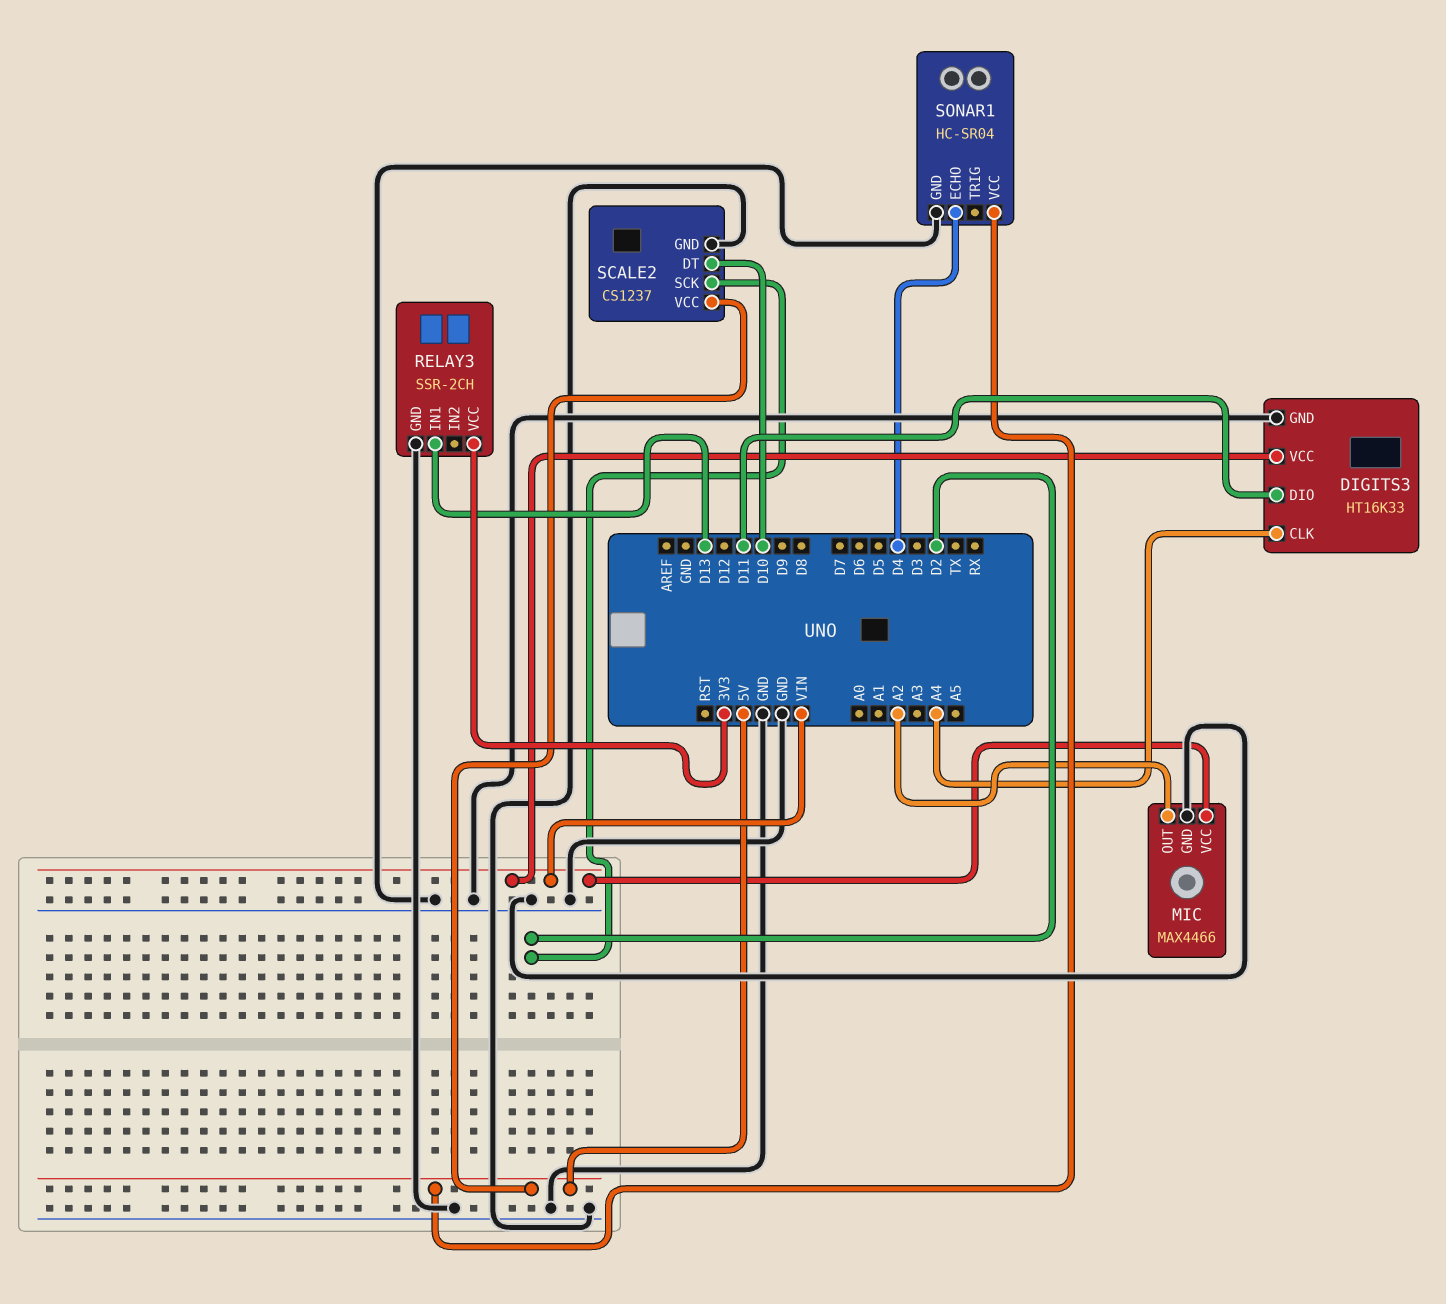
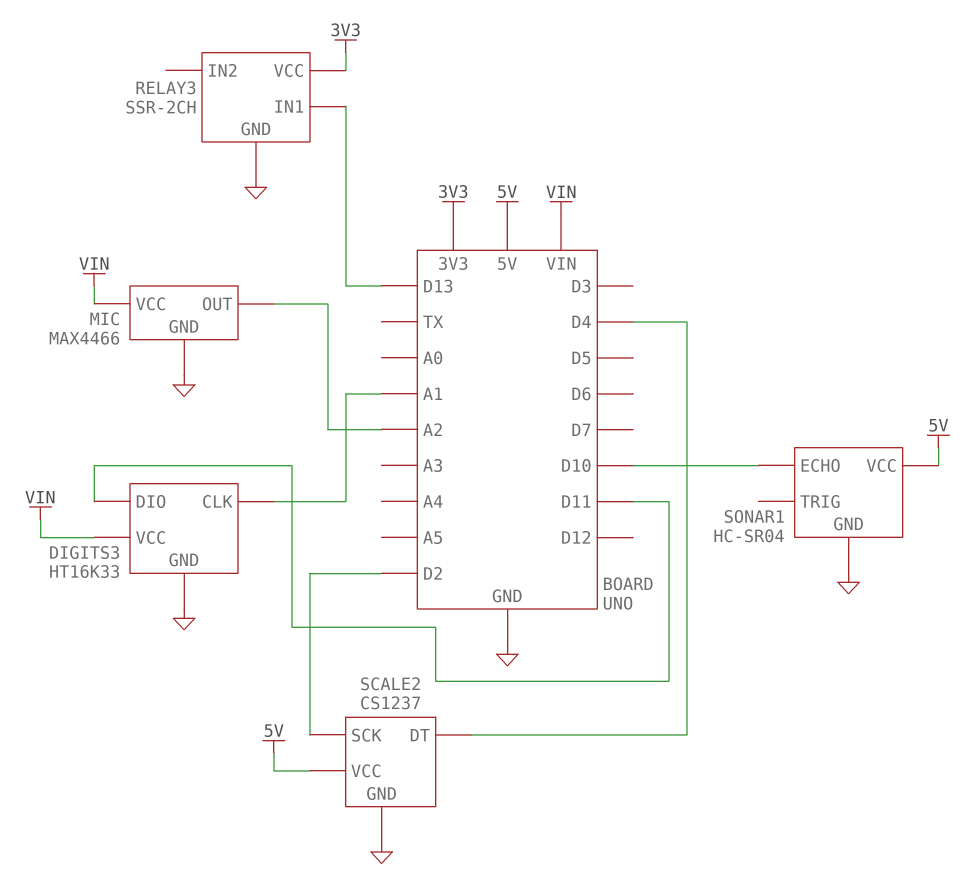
DIGITS3 pin CLK: A4 -> A1
SCALE2 pin DT: D10 -> D4
SONAR1 pin ECHO: D4 -> D10

